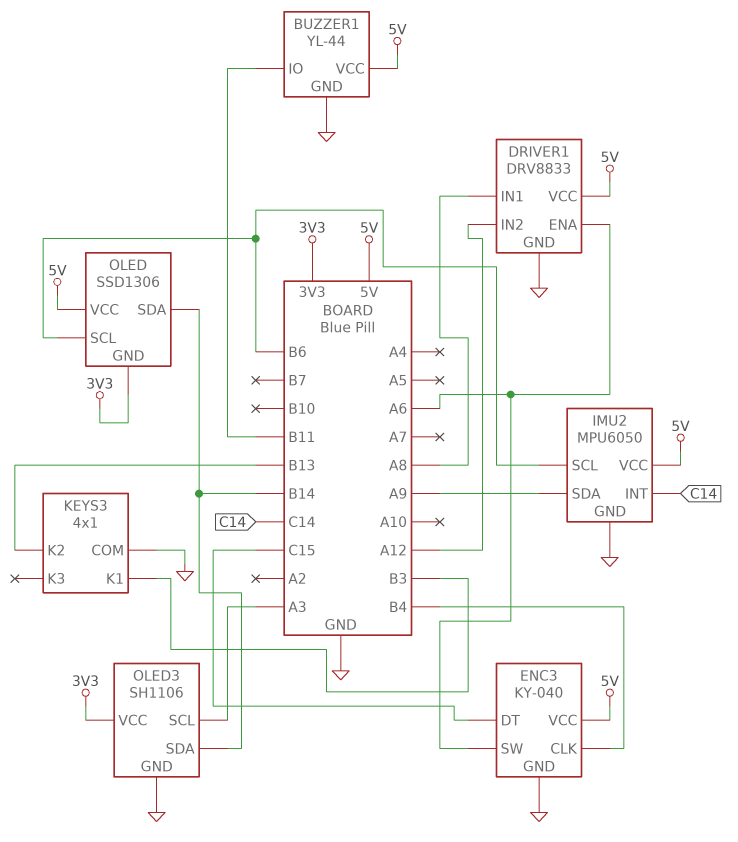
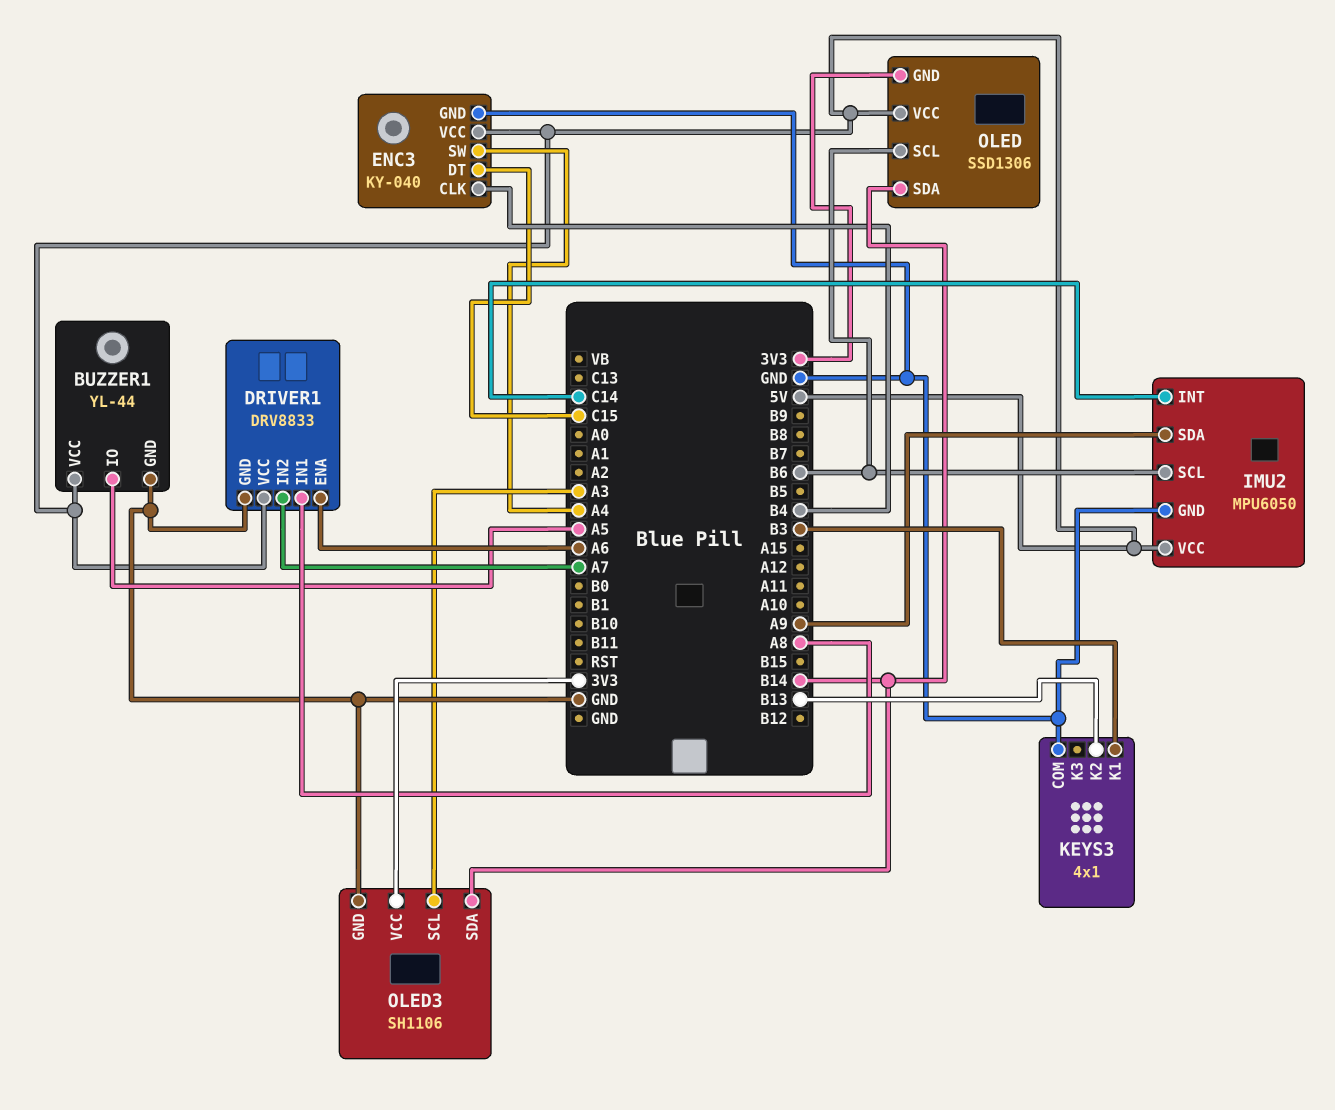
BUZZER1 pin IO: B11 -> A5
DRIVER1 pin IN2: A12 -> A7
ENC3 pin SW: A6 -> A4

